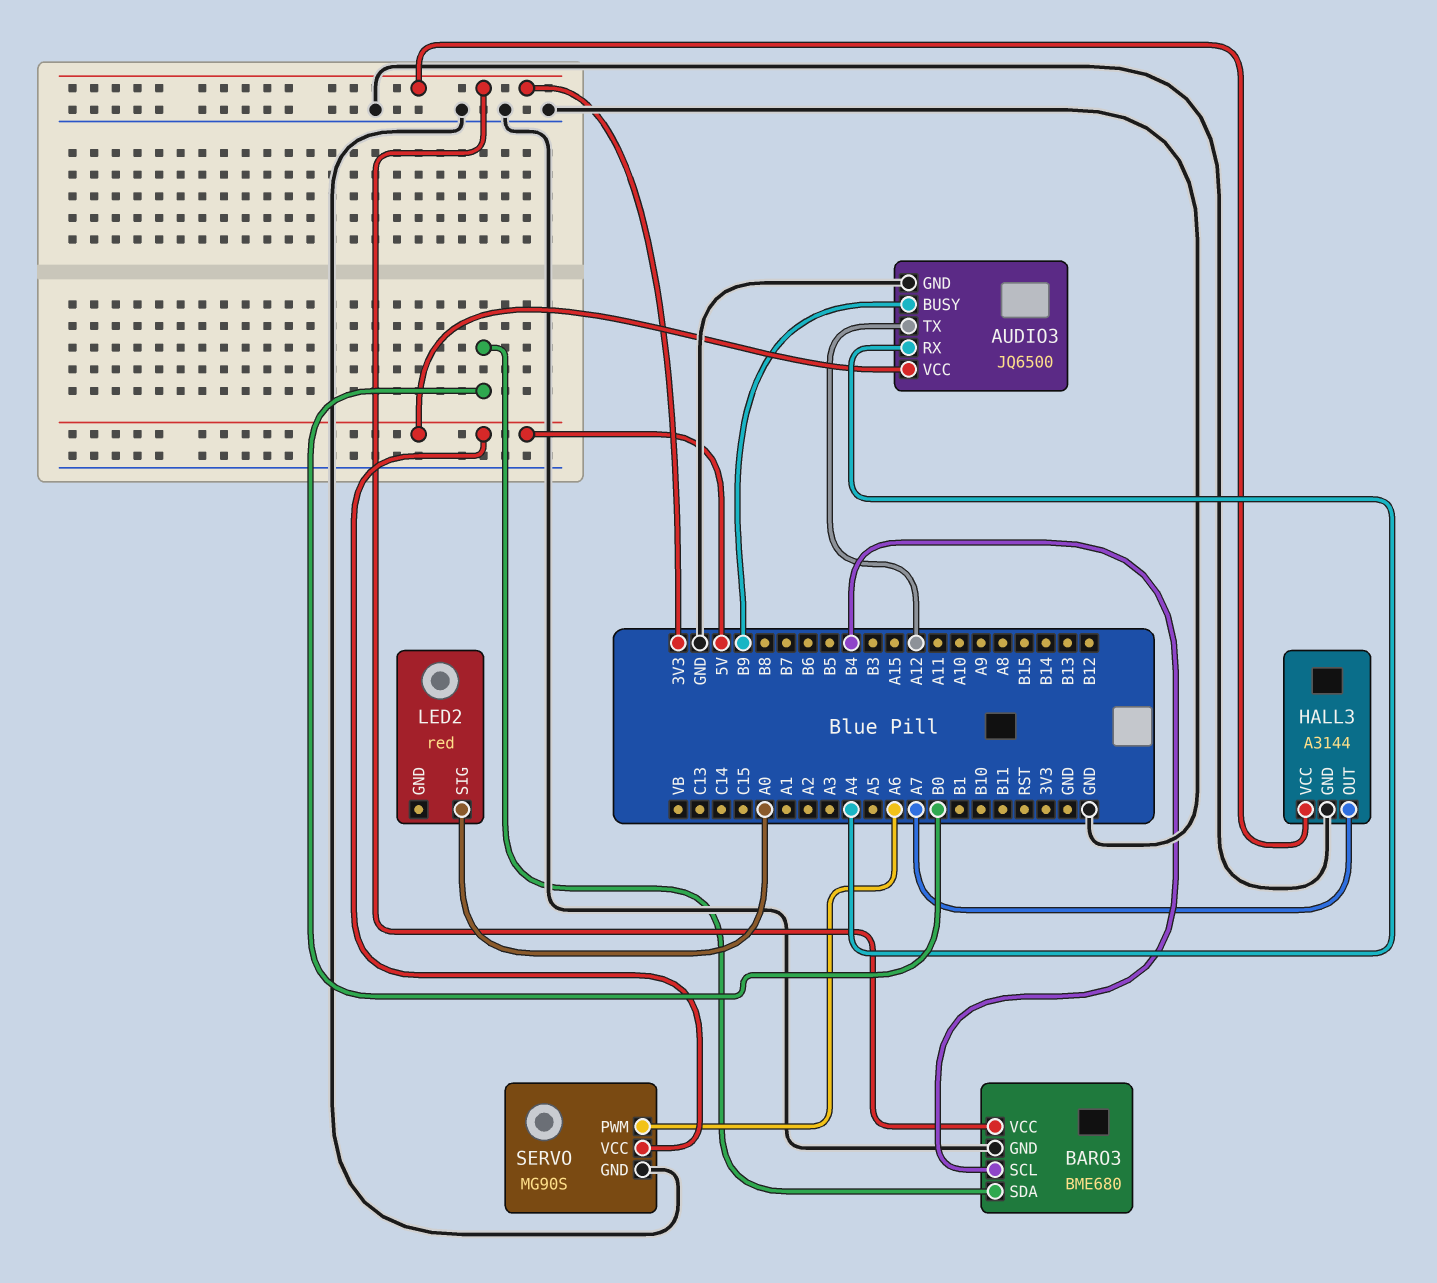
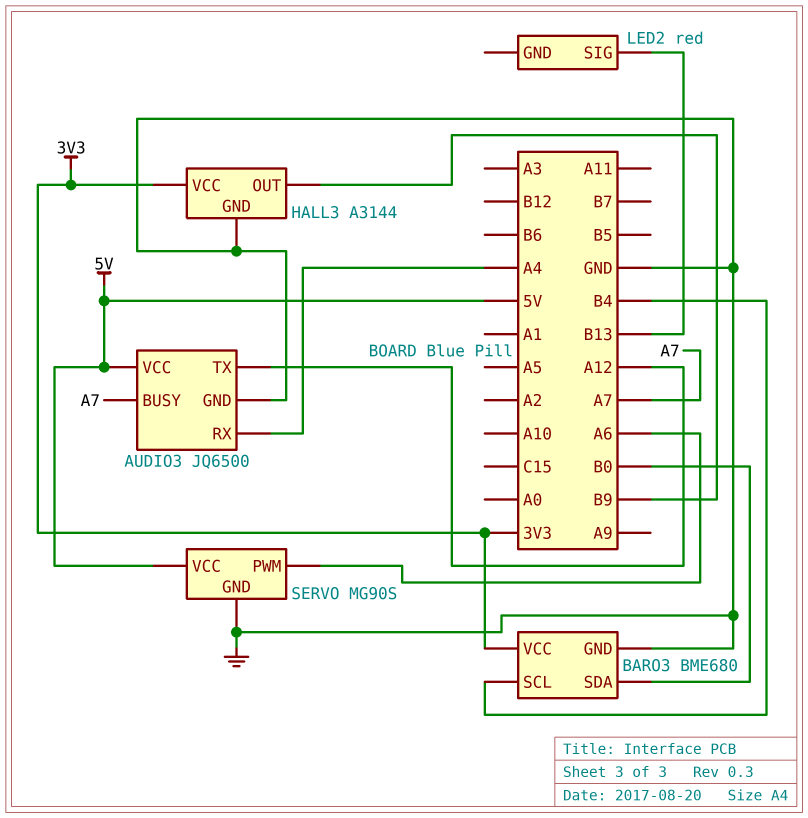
AUDIO3 pin BUSY: B9 -> A7
HALL3 pin OUT: A7 -> B9
LED2 pin SIG: A0 -> B13

